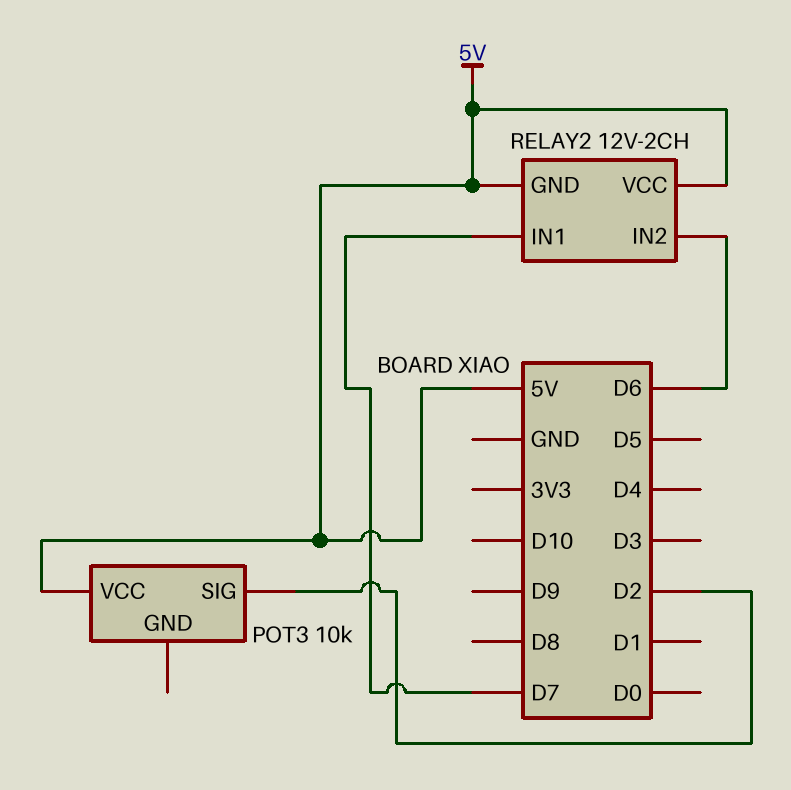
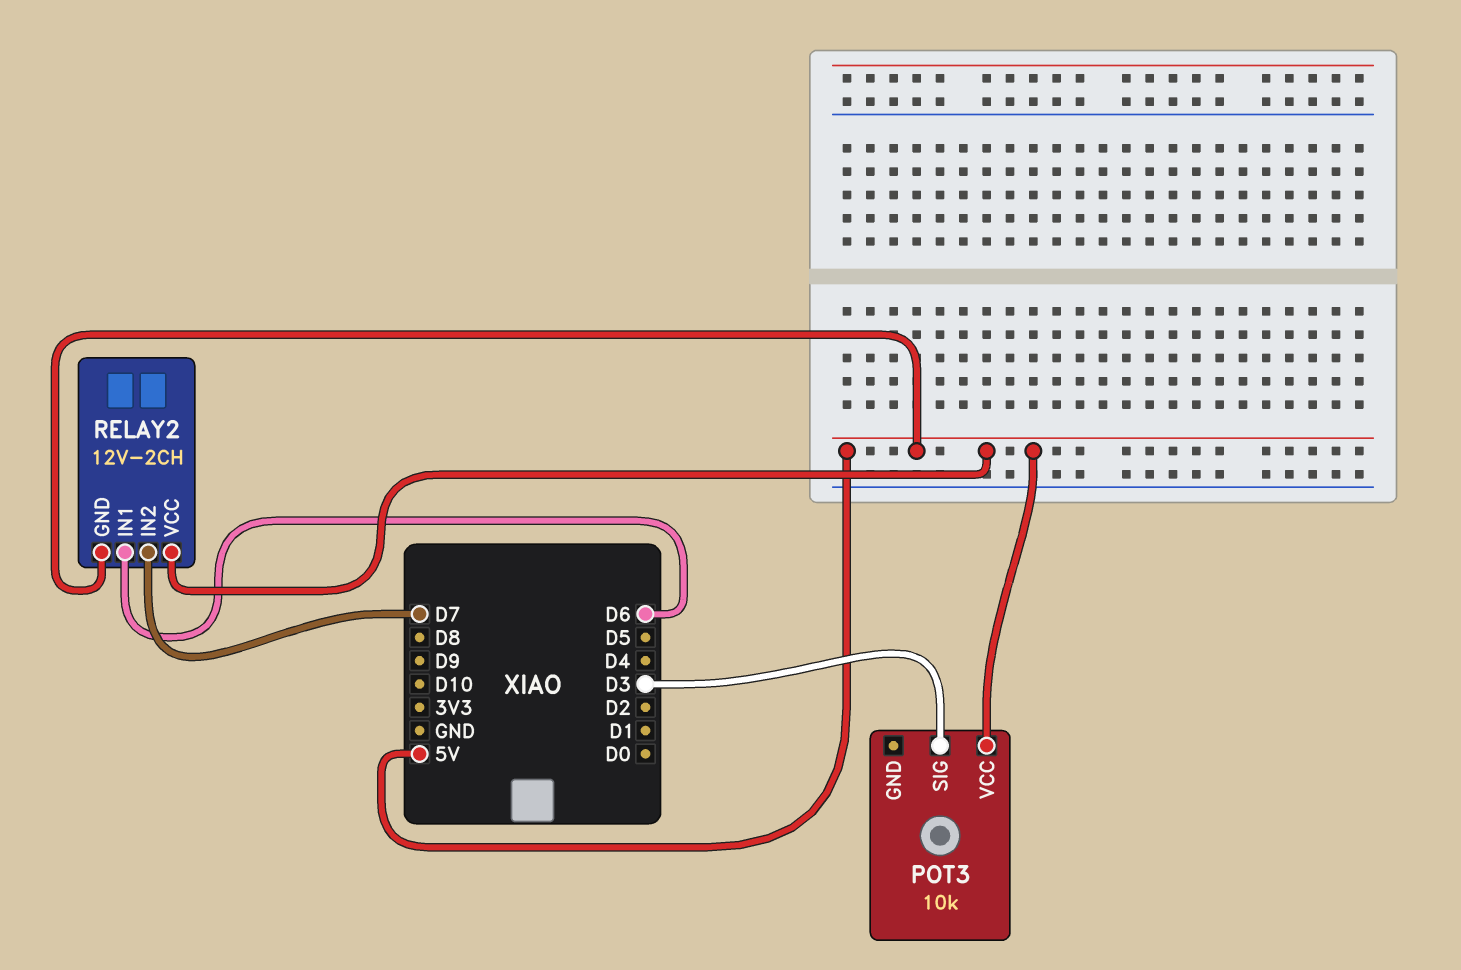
POT3 pin SIG: D2 -> D3
RELAY2 pin IN1: D7 -> D6
RELAY2 pin IN2: D6 -> D7

